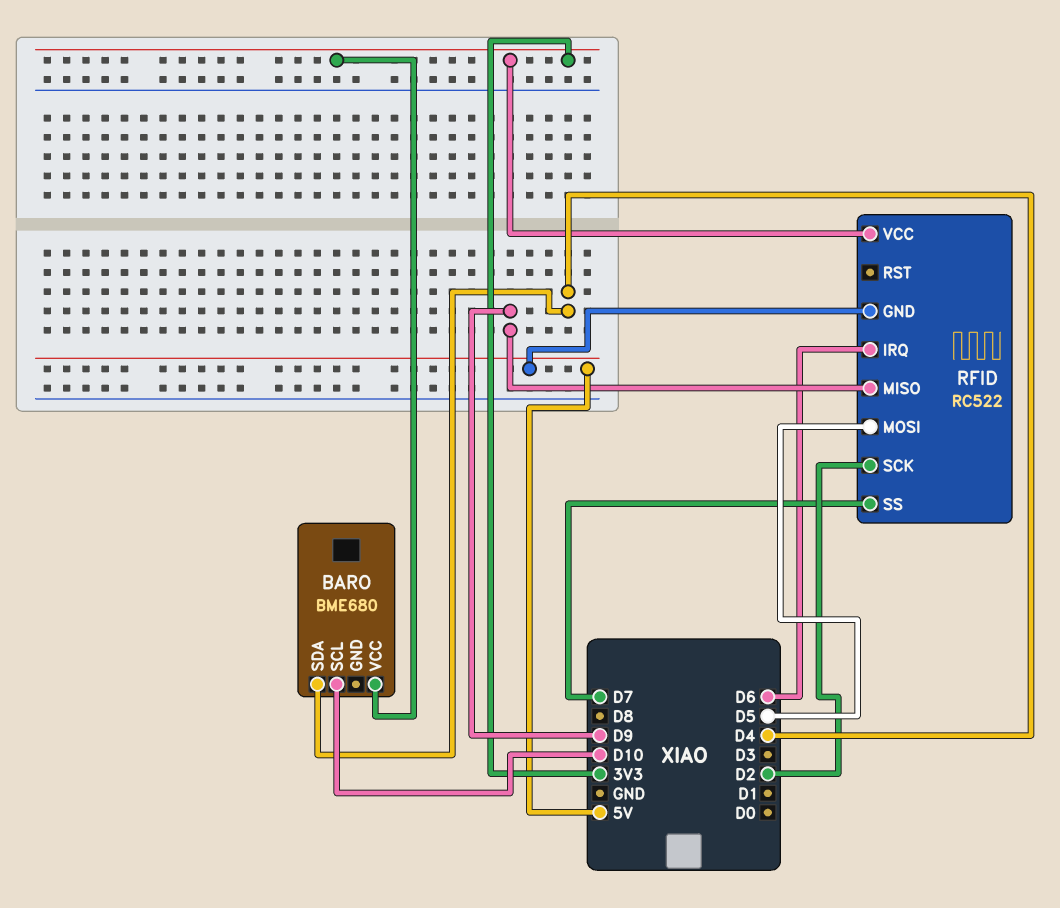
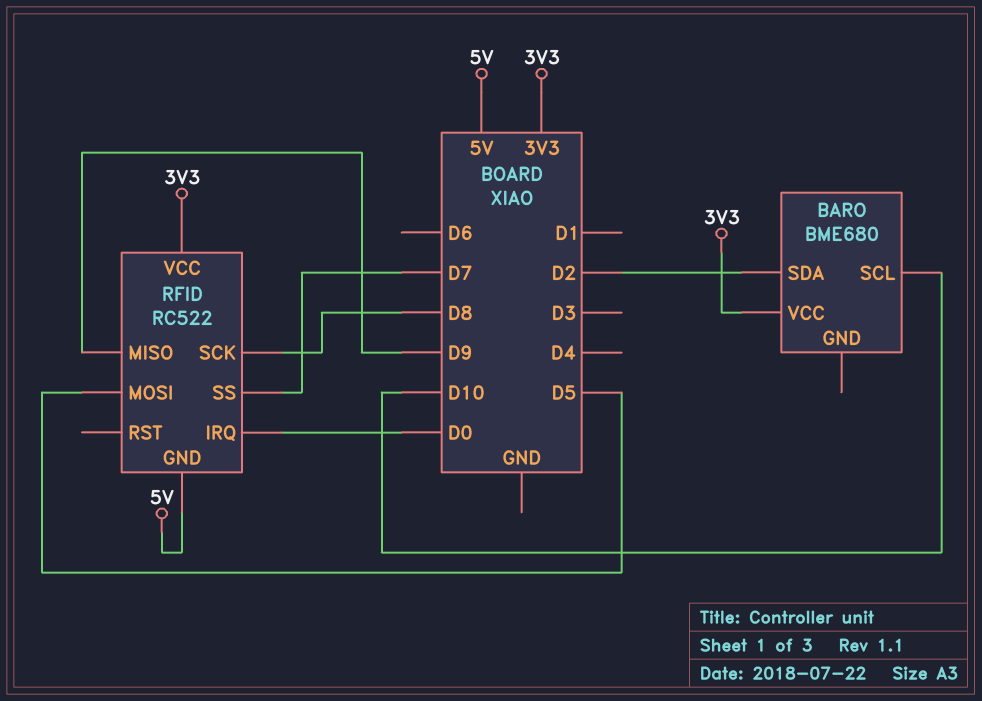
BARO pin SDA: D4 -> D2
RFID pin IRQ: D6 -> D0
RFID pin SCK: D2 -> D8

